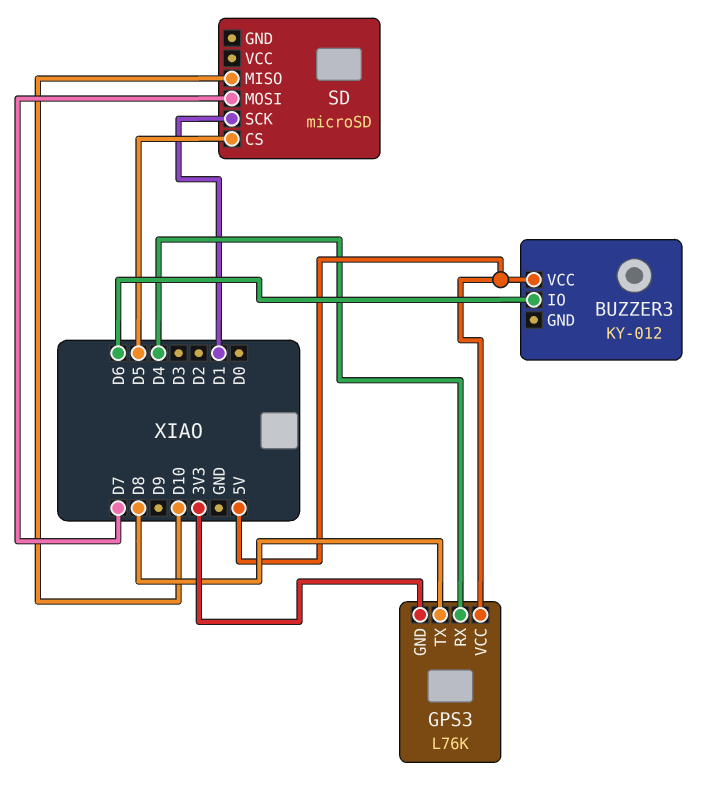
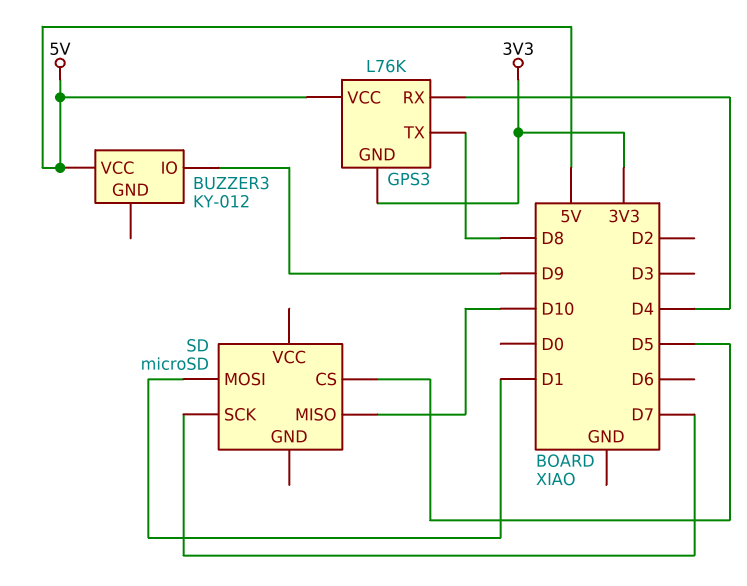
BUZZER3 pin IO: D6 -> D9
SD pin MOSI: D7 -> D1
SD pin SCK: D1 -> D7

